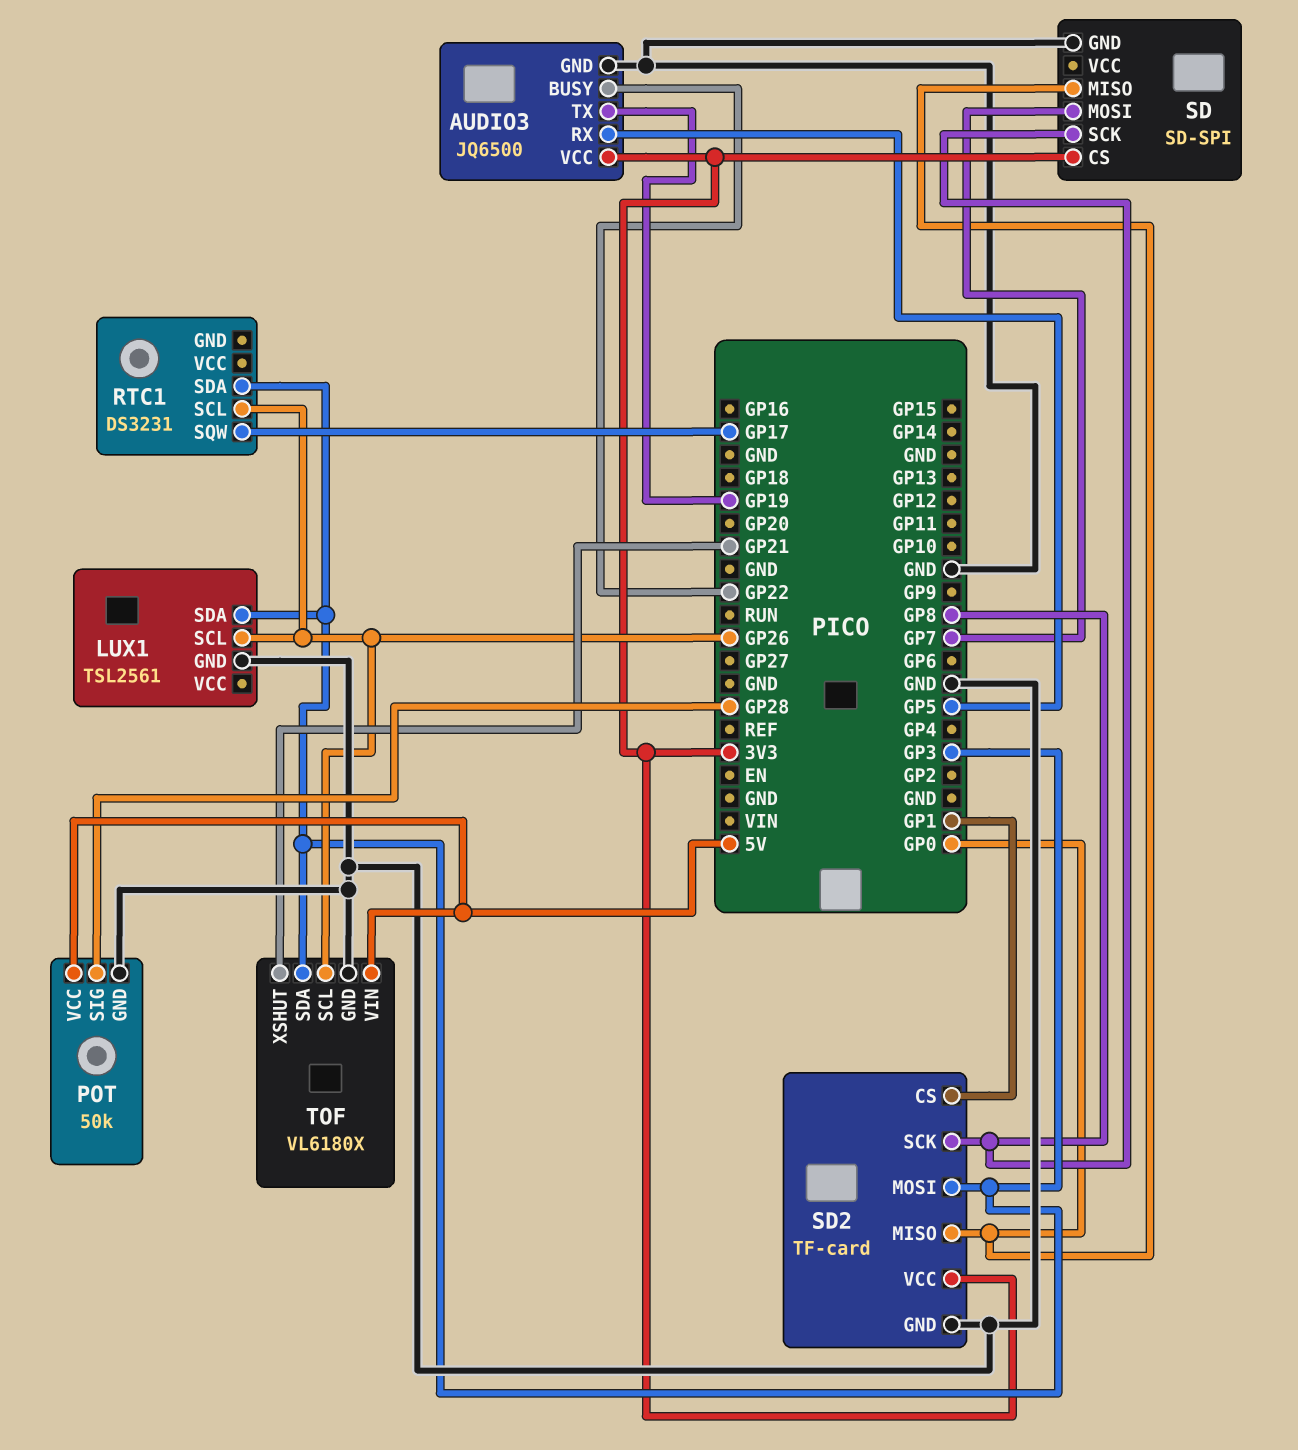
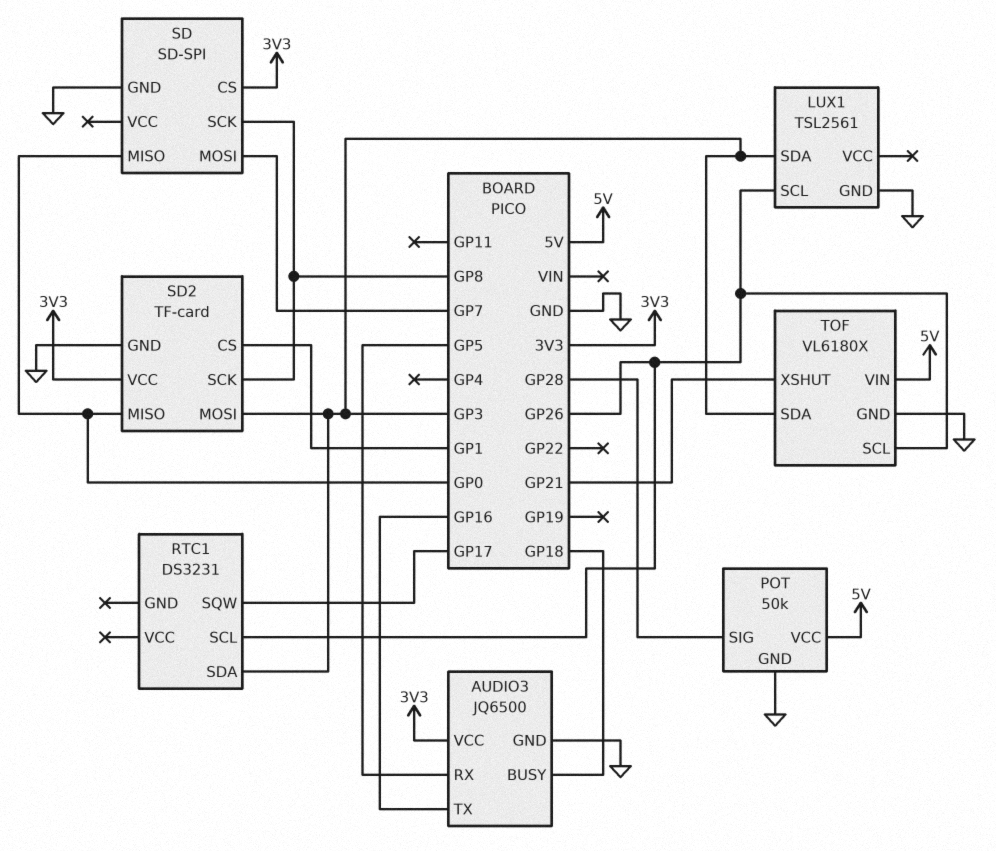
AUDIO3 pin BUSY: GP22 -> GP18
AUDIO3 pin TX: GP19 -> GP16

